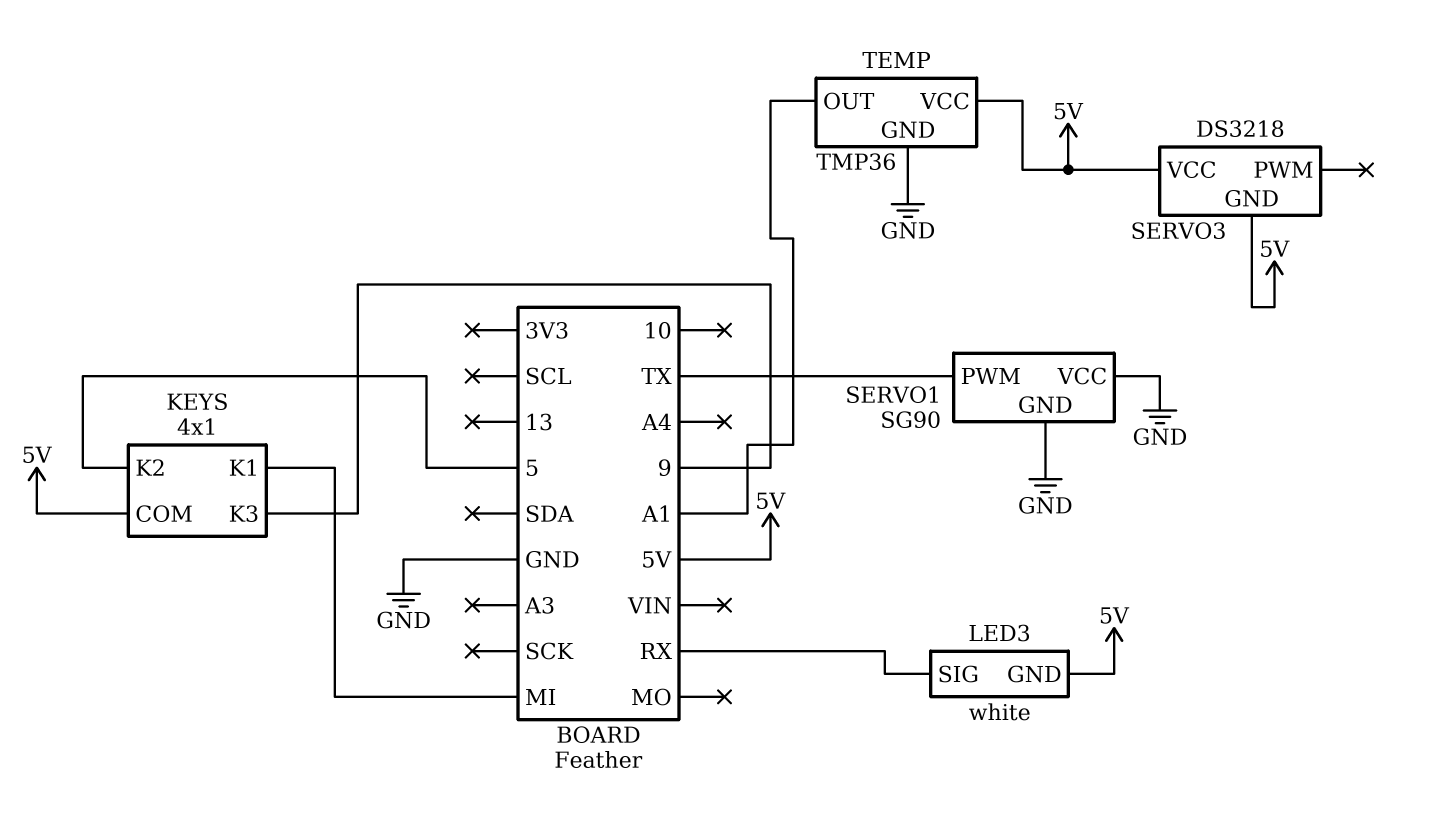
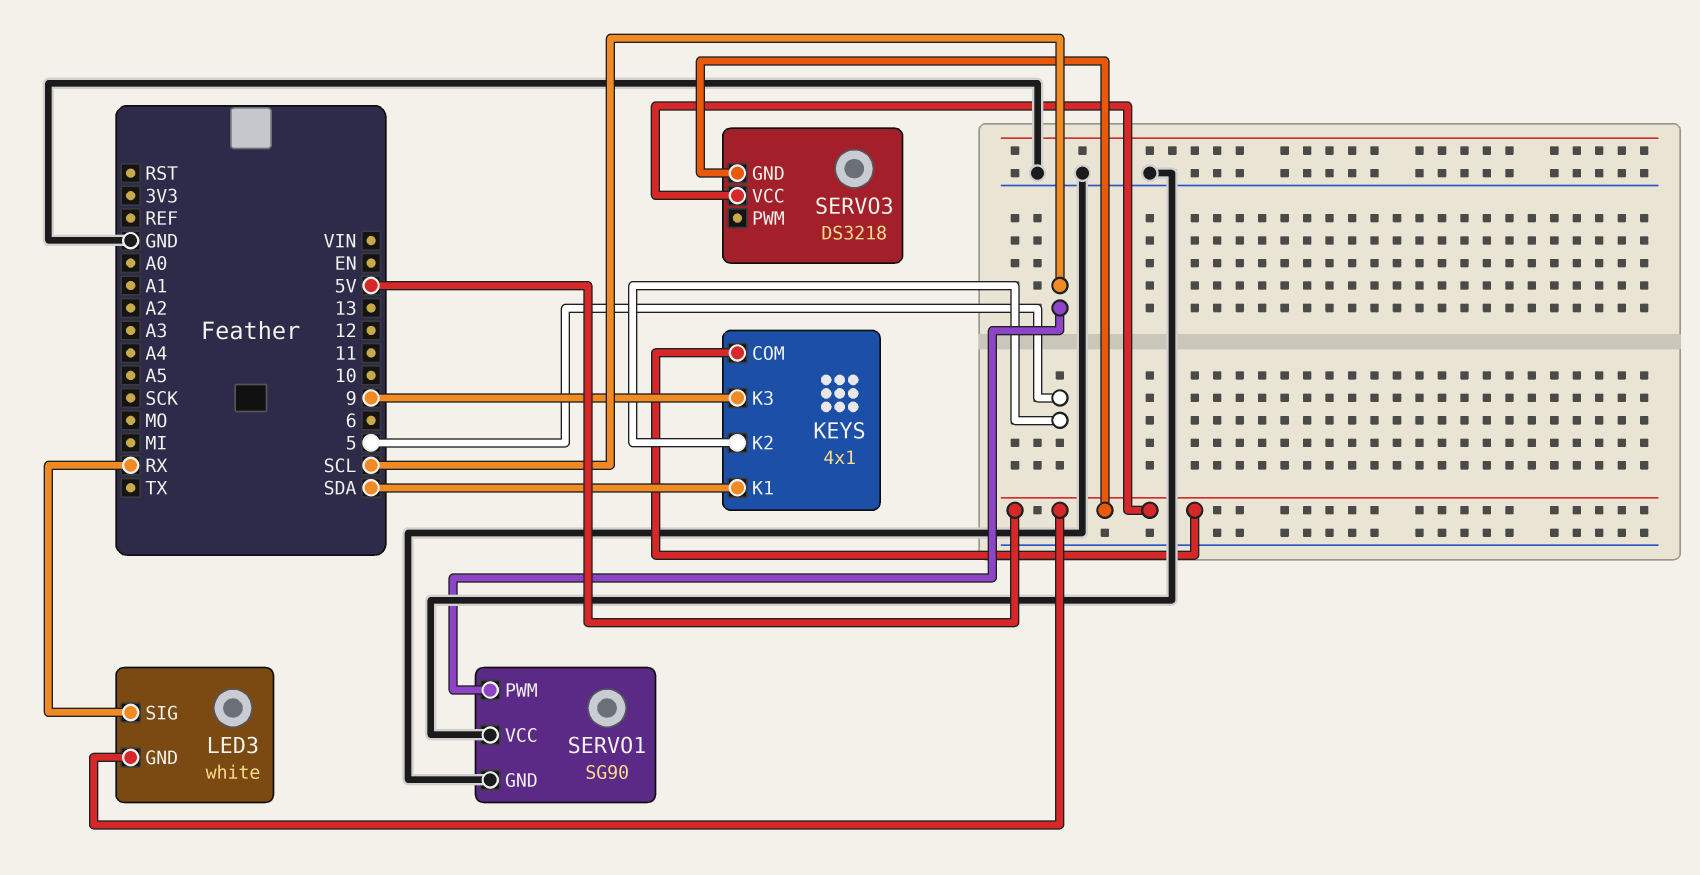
KEYS pin K1: MI -> SDA
SERVO1 pin PWM: TX -> SCL
TEMP: TMP36 -> none
TEMP pin GND: GND -> none
TEMP pin OUT: A1 -> none
TEMP pin VCC: 5V -> none

